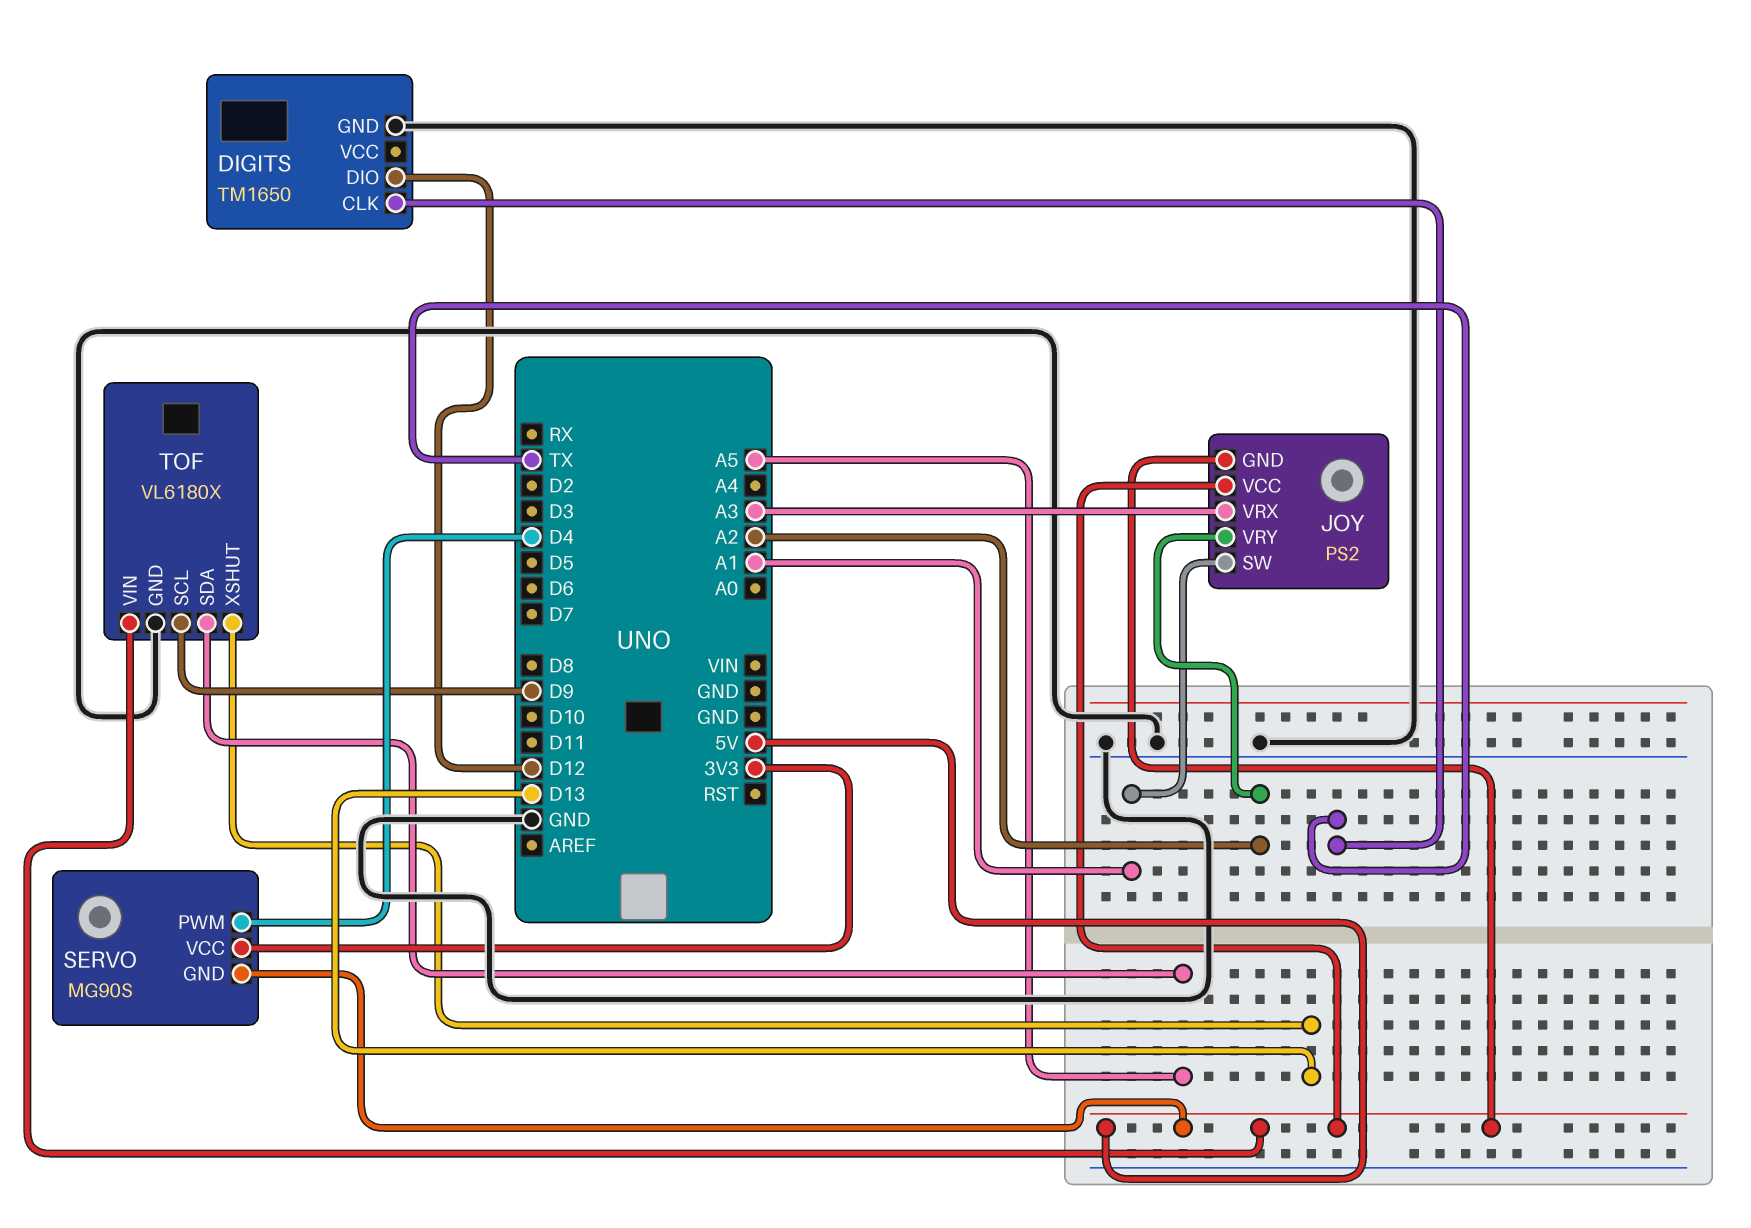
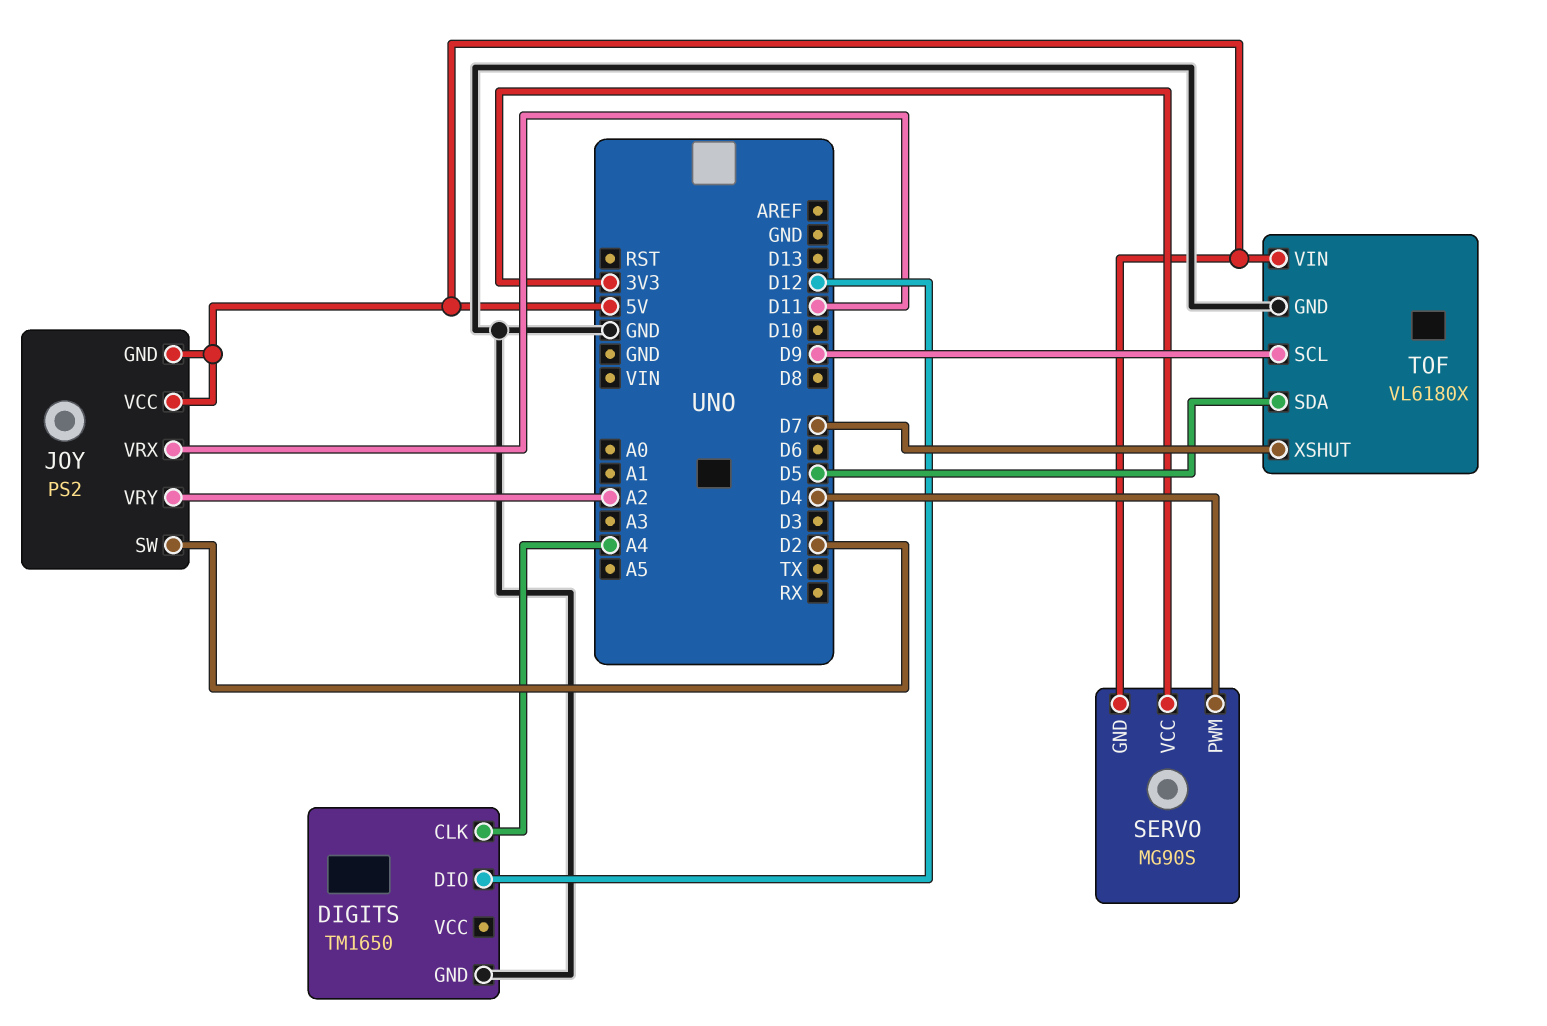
DIGITS pin CLK: TX -> A4
JOY pin SW: A1 -> D2
JOY pin VRX: A3 -> D11
TOF pin SDA: A5 -> D5
TOF pin XSHUT: D13 -> D7

